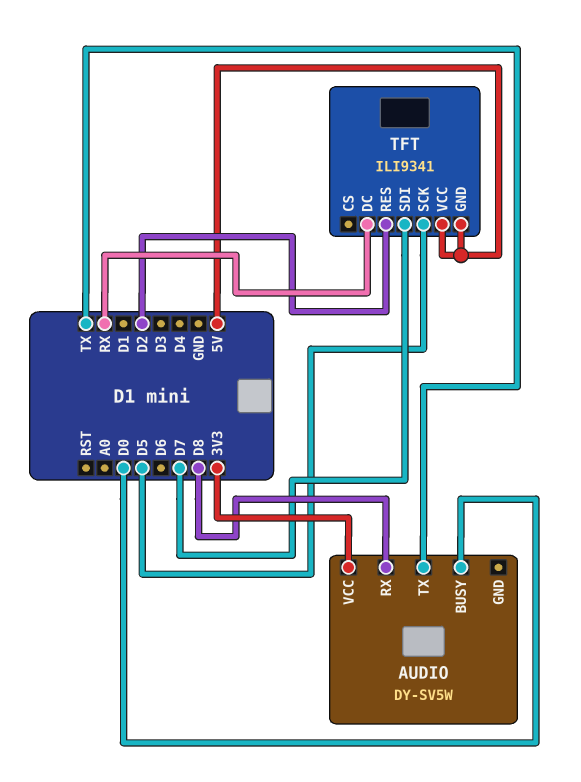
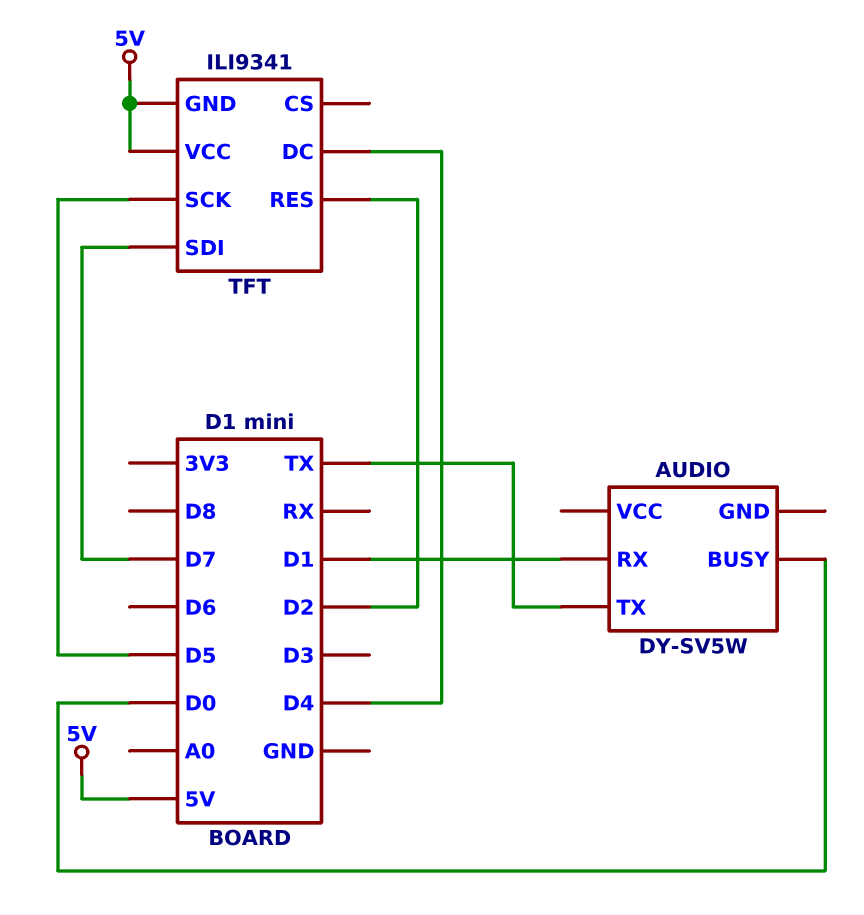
AUDIO pin RX: D8 -> D1
AUDIO pin VCC: 3V3 -> none
TFT pin DC: RX -> D4

